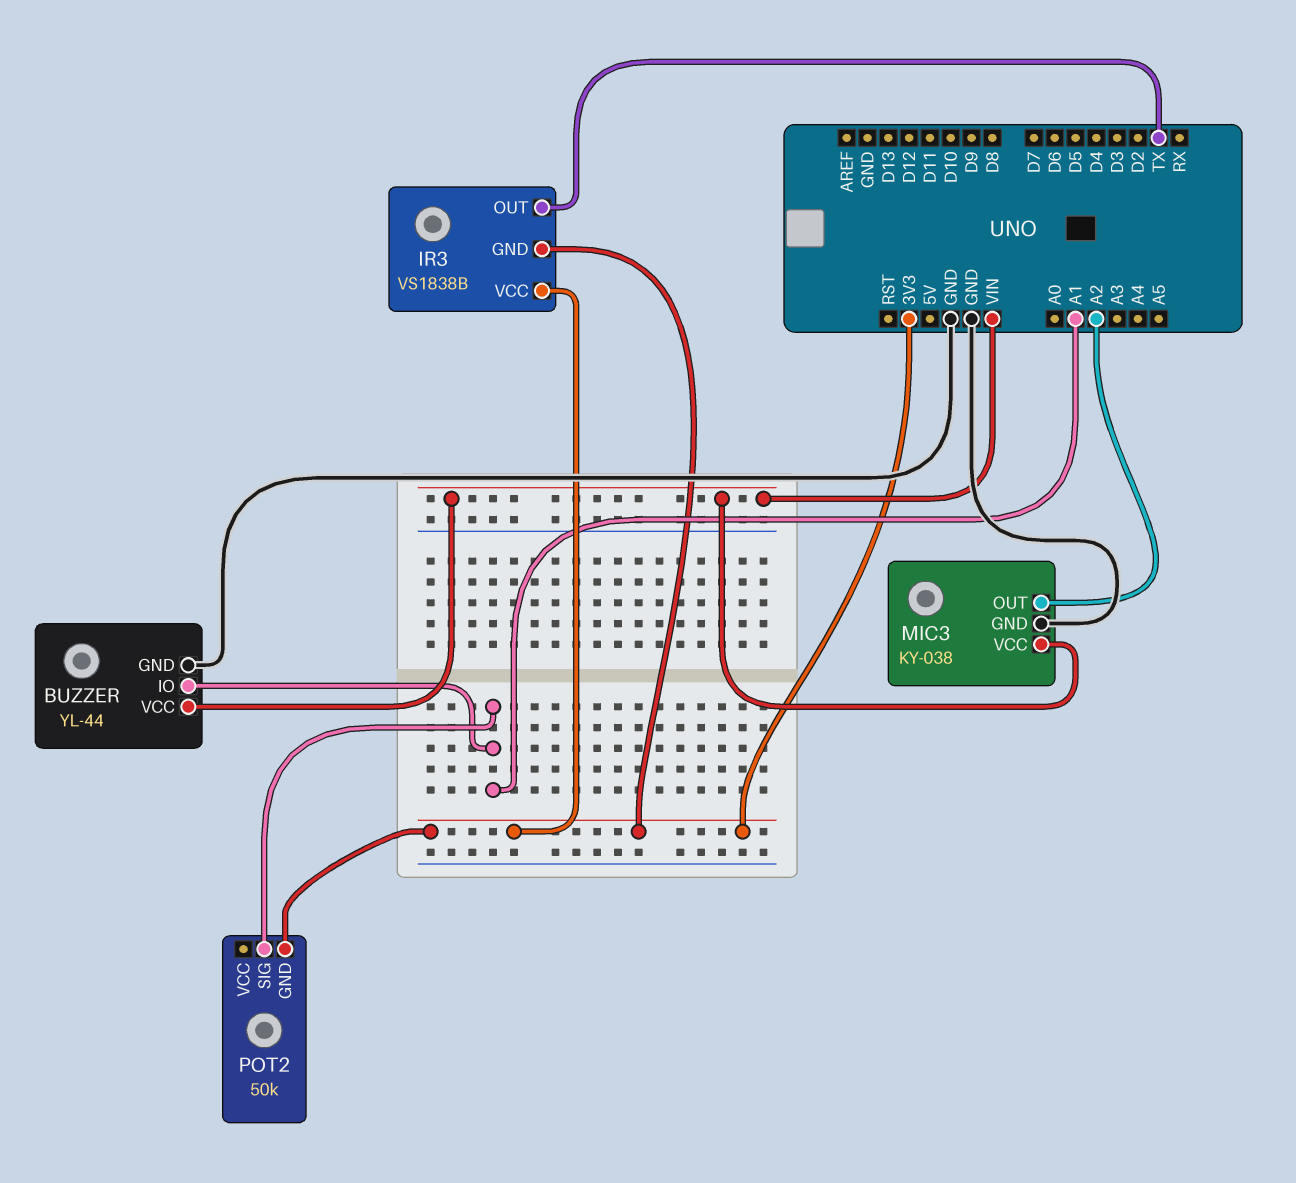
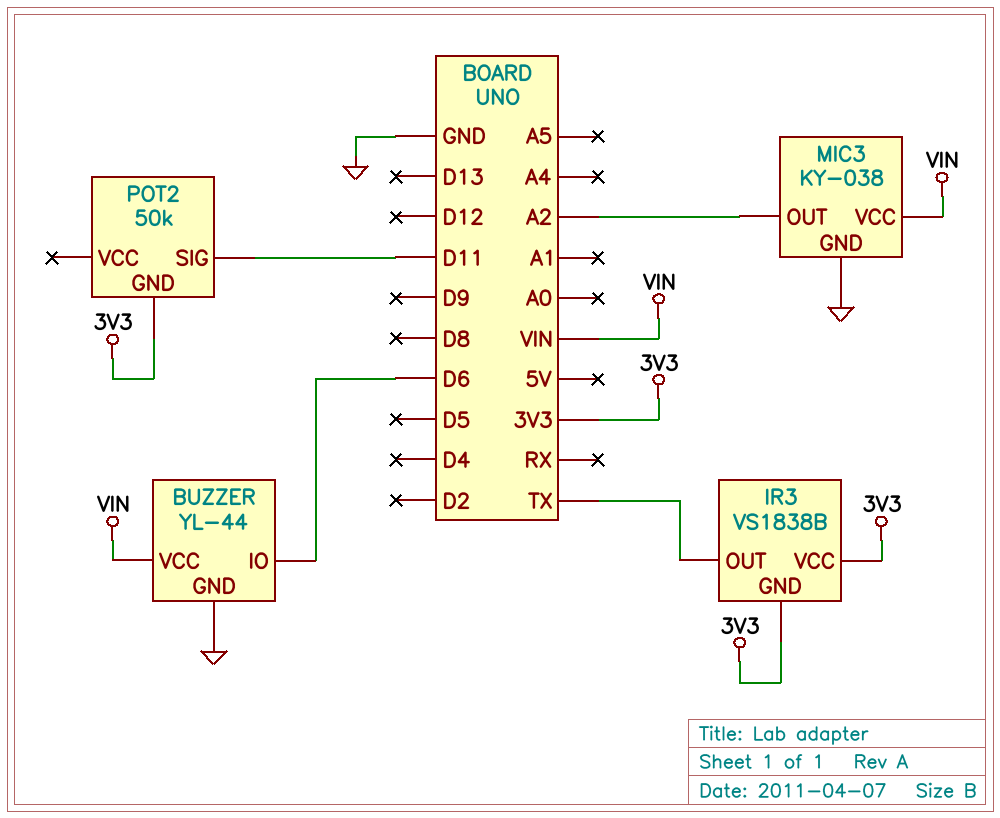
BUZZER pin IO: A1 -> D6
POT2 pin SIG: A1 -> D11

